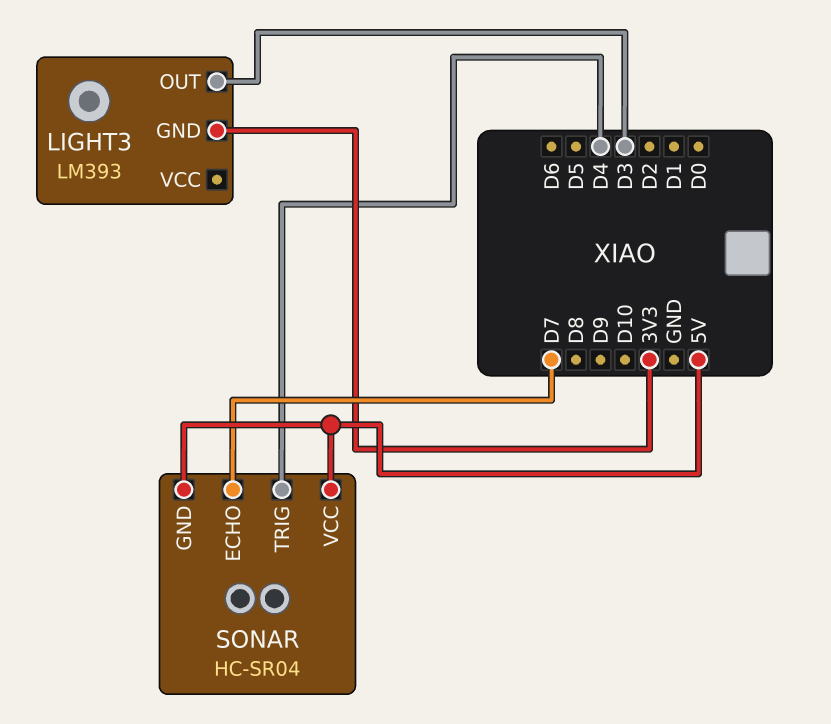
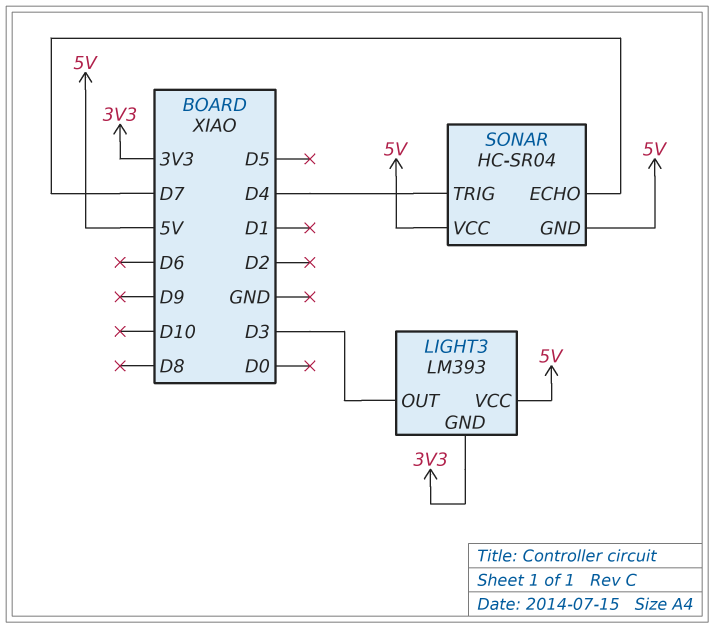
LIGHT3 pin VCC: none -> 5V

